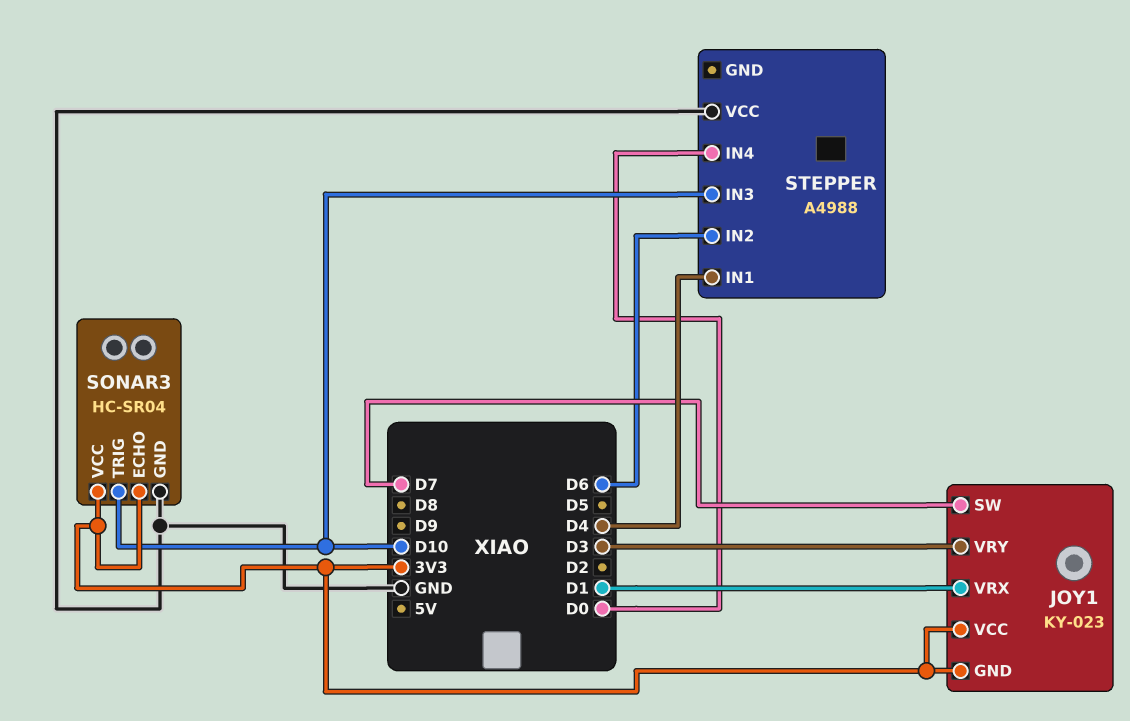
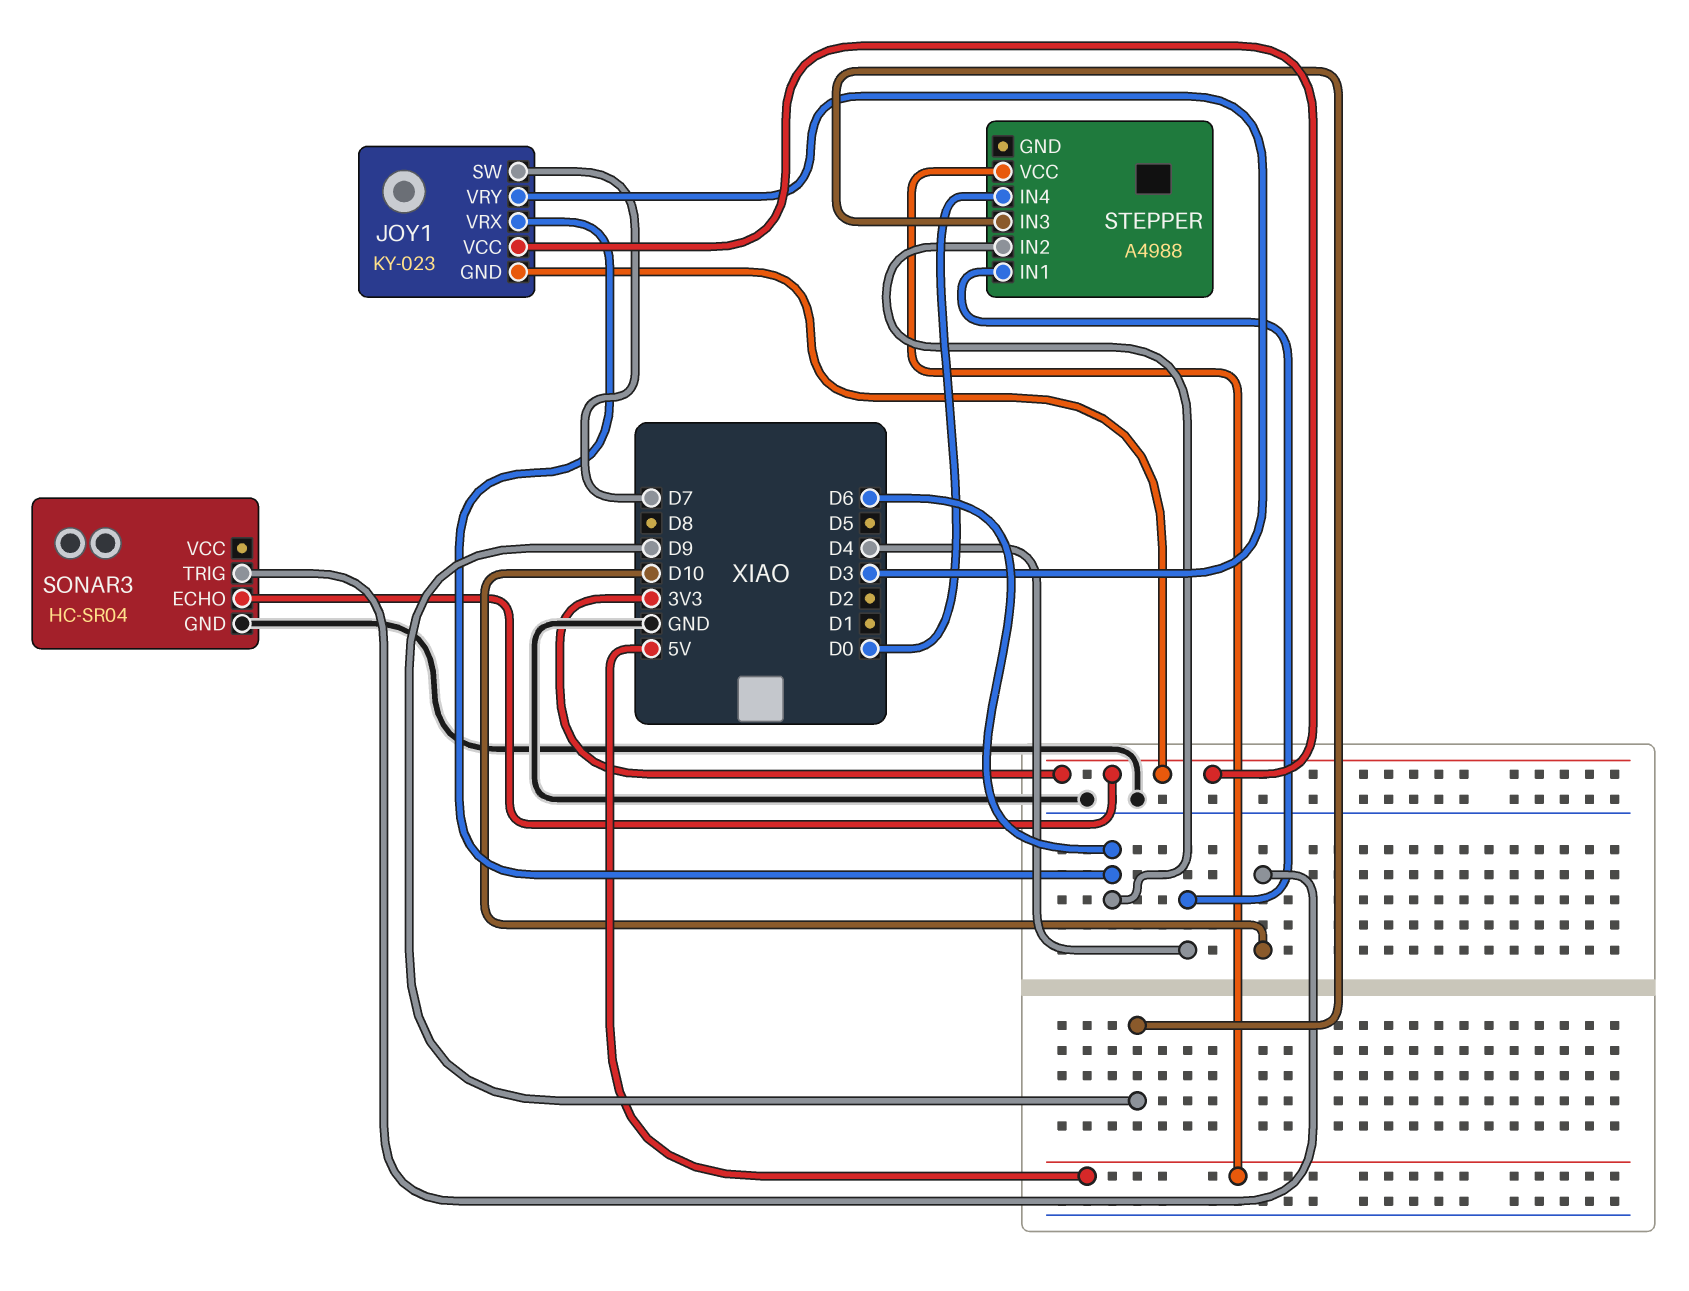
JOY1 pin VRX: D1 -> D6
SONAR3 pin VCC: 3V3 -> none
STEPPER pin IN3: D10 -> D9
STEPPER pin VCC: GND -> 5V

